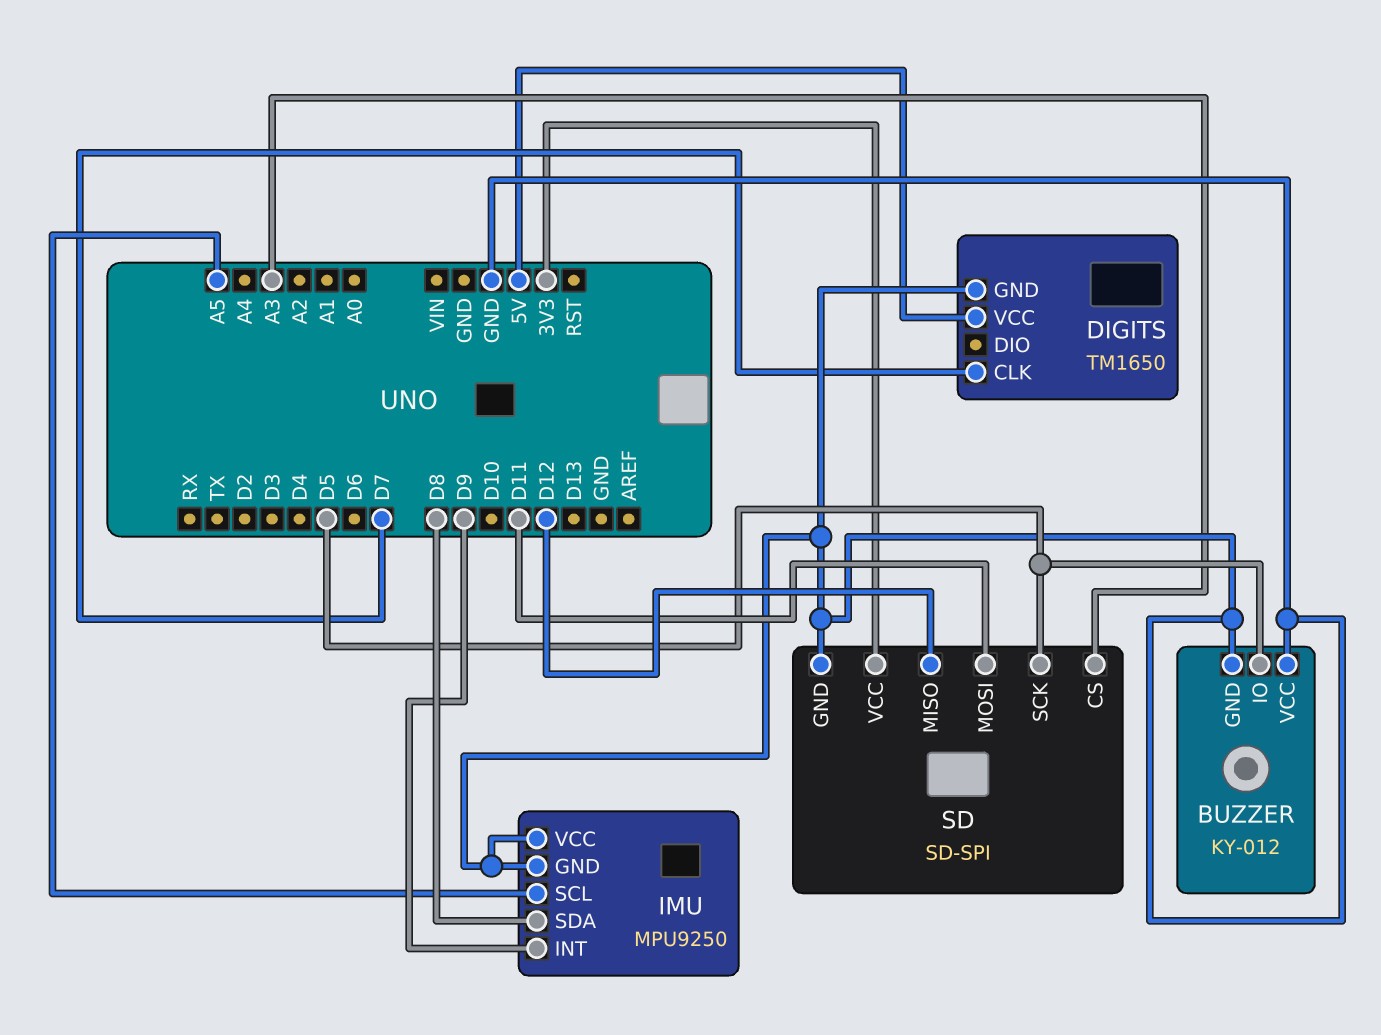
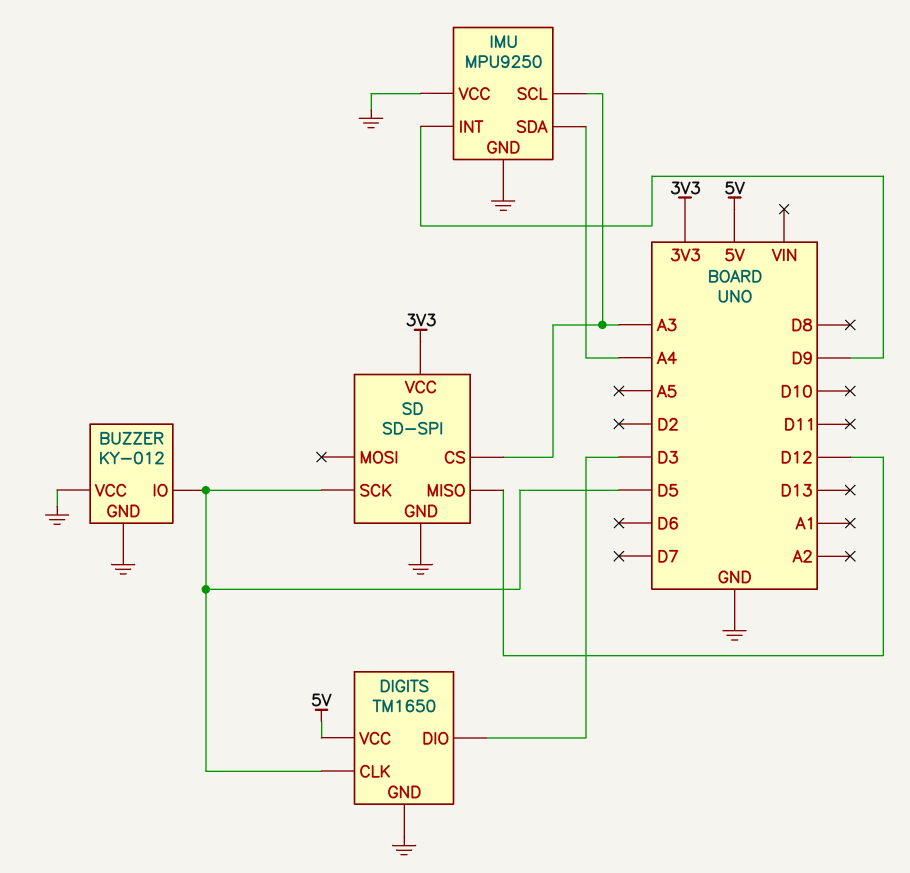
DIGITS pin CLK: D7 -> D5
DIGITS pin DIO: none -> D3
IMU pin SCL: A5 -> A3
IMU pin SDA: D8 -> A4
SD pin MOSI: D11 -> none

